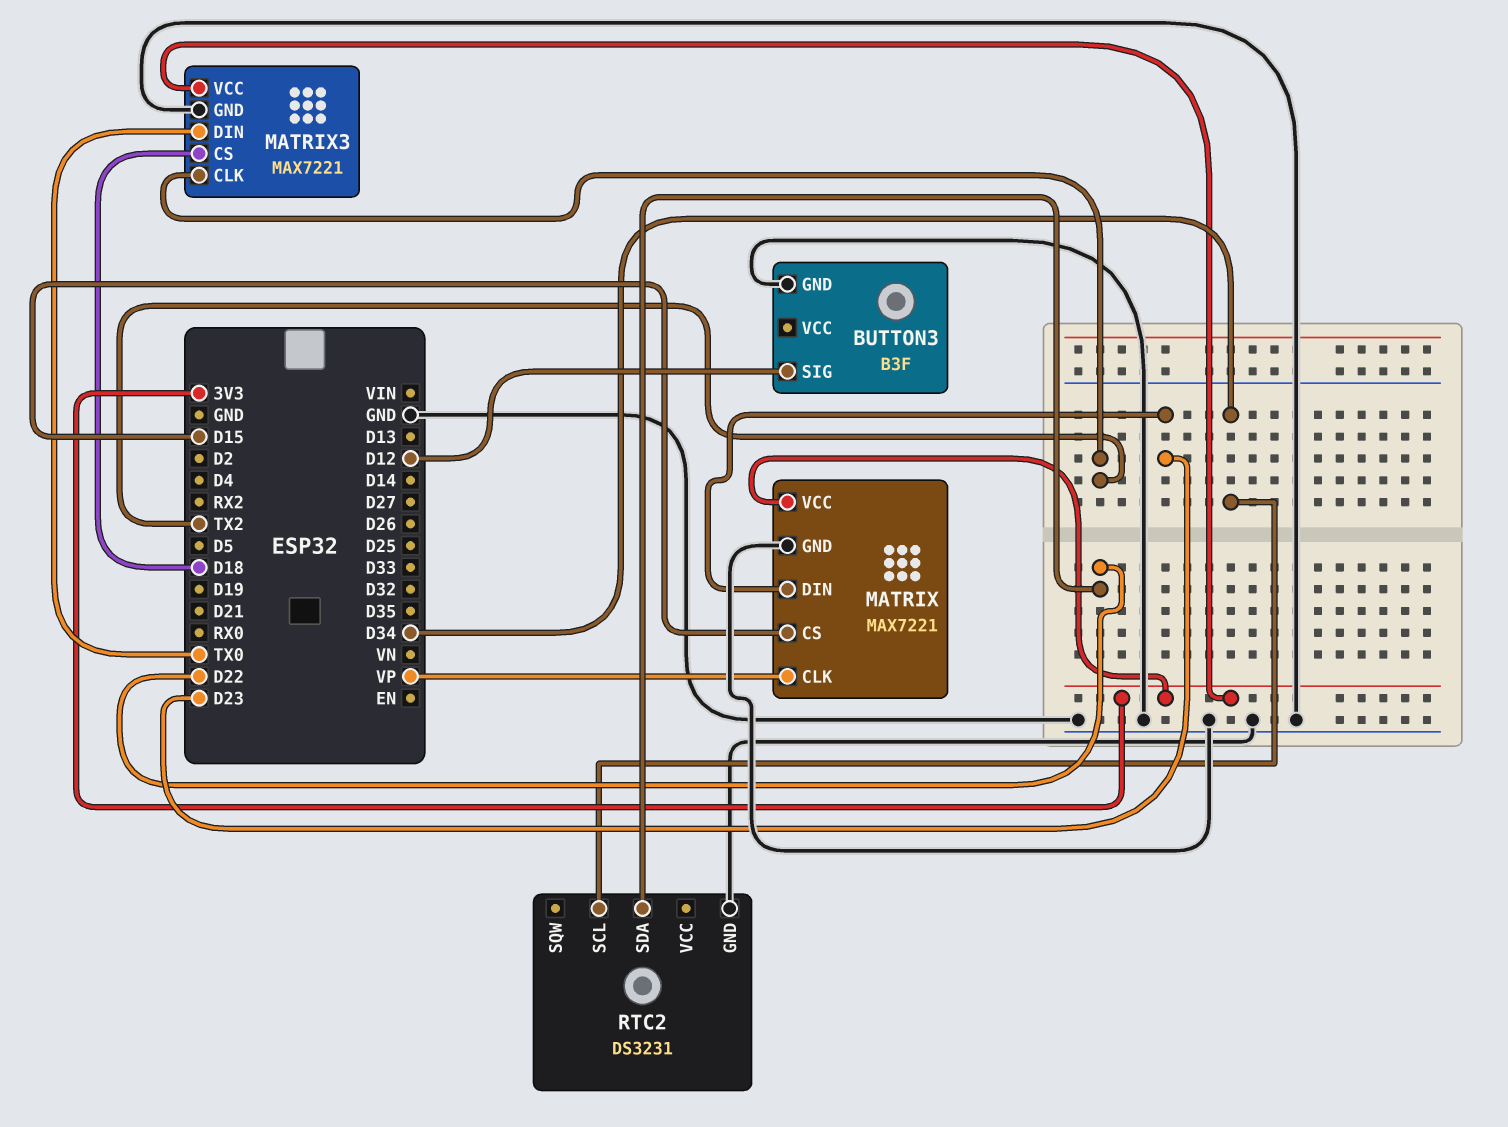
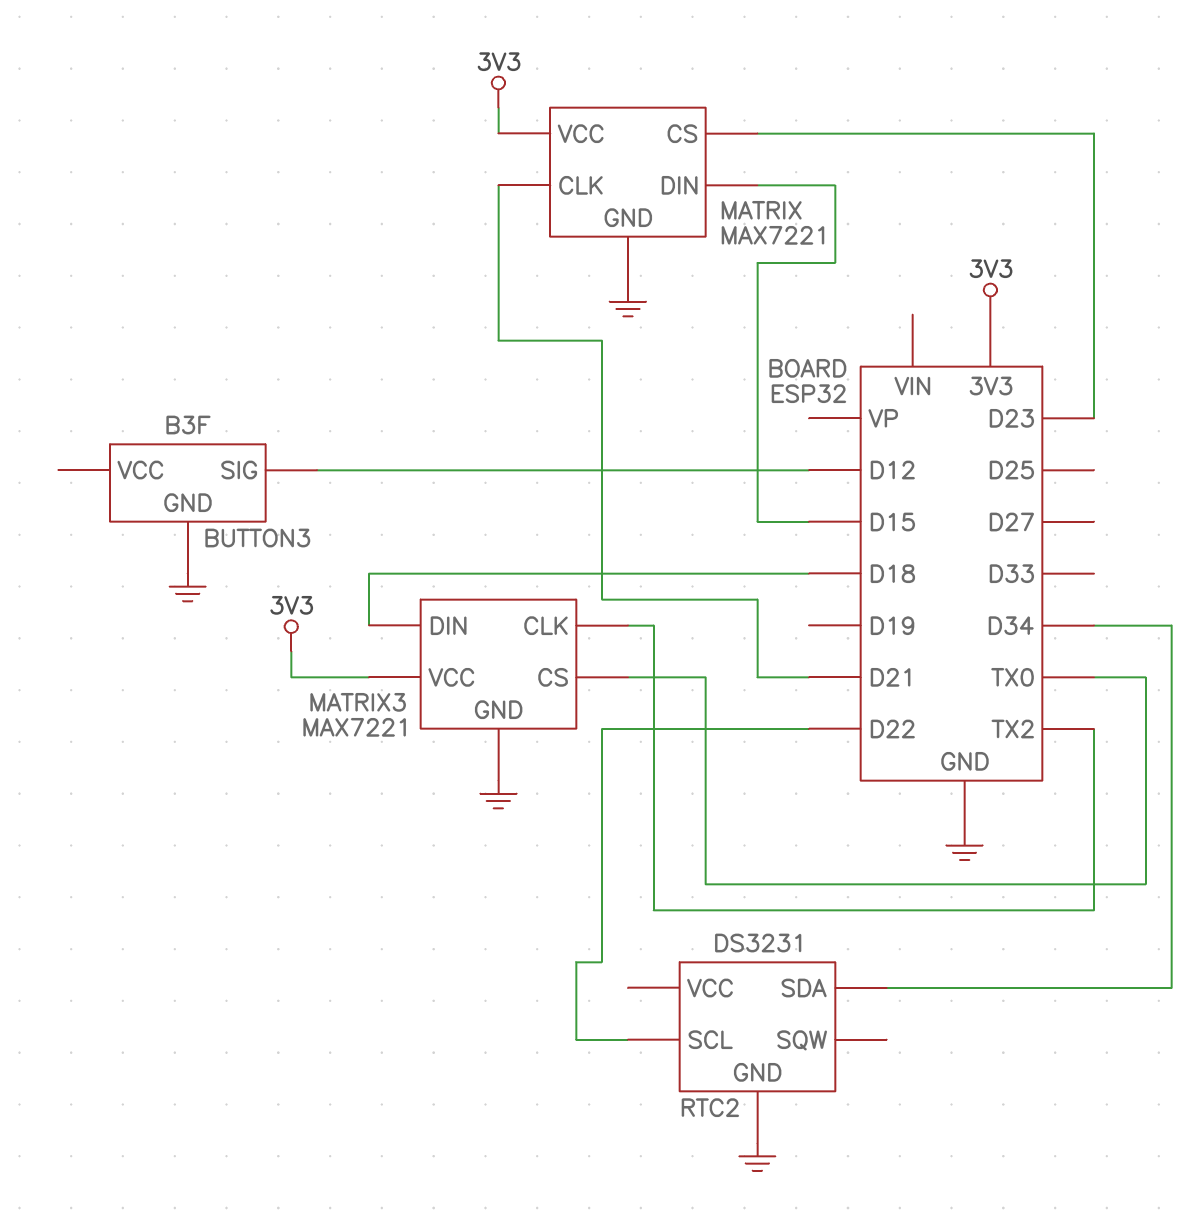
MATRIX pin CLK: VP -> D21
MATRIX pin CS: D15 -> D23
MATRIX pin DIN: D23 -> D15
MATRIX3 pin CS: D18 -> TX0
MATRIX3 pin DIN: TX0 -> D18
RTC2 pin SCL: D34 -> D22
RTC2 pin SDA: D22 -> D34

